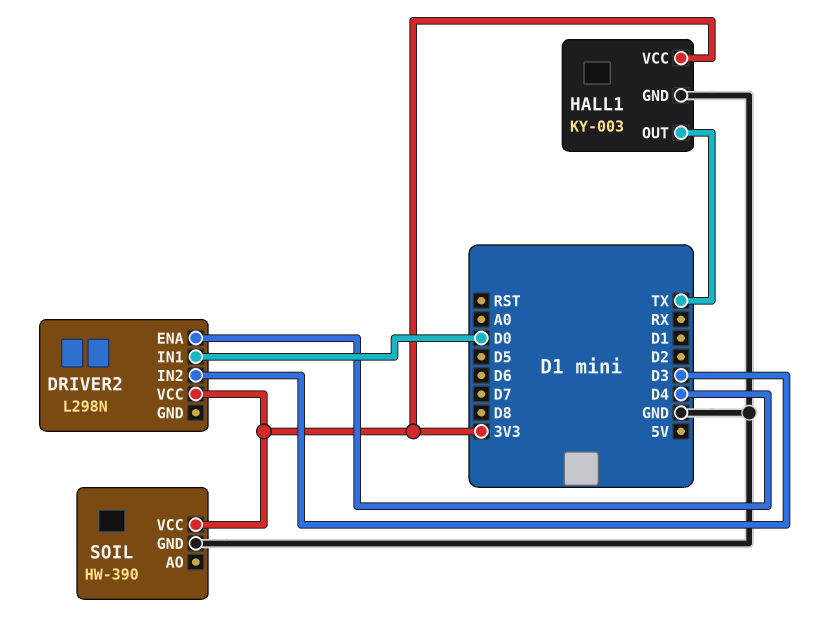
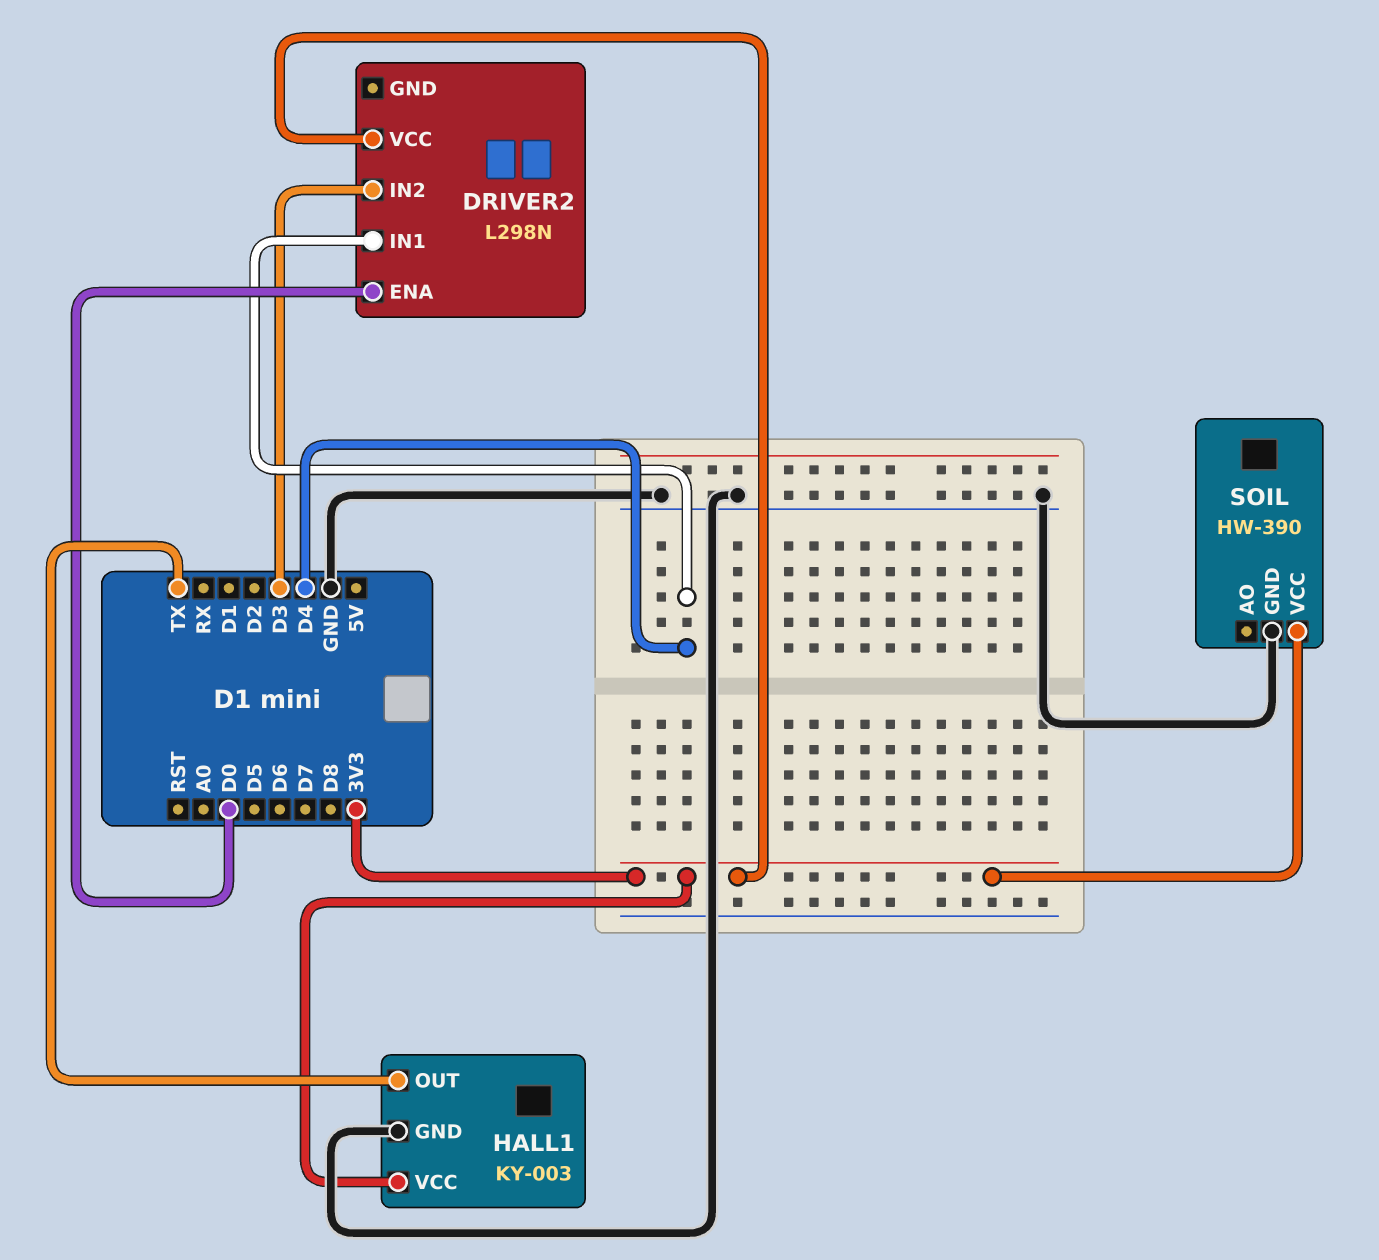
DRIVER2 pin ENA: D4 -> D0
DRIVER2 pin IN1: D0 -> D4

